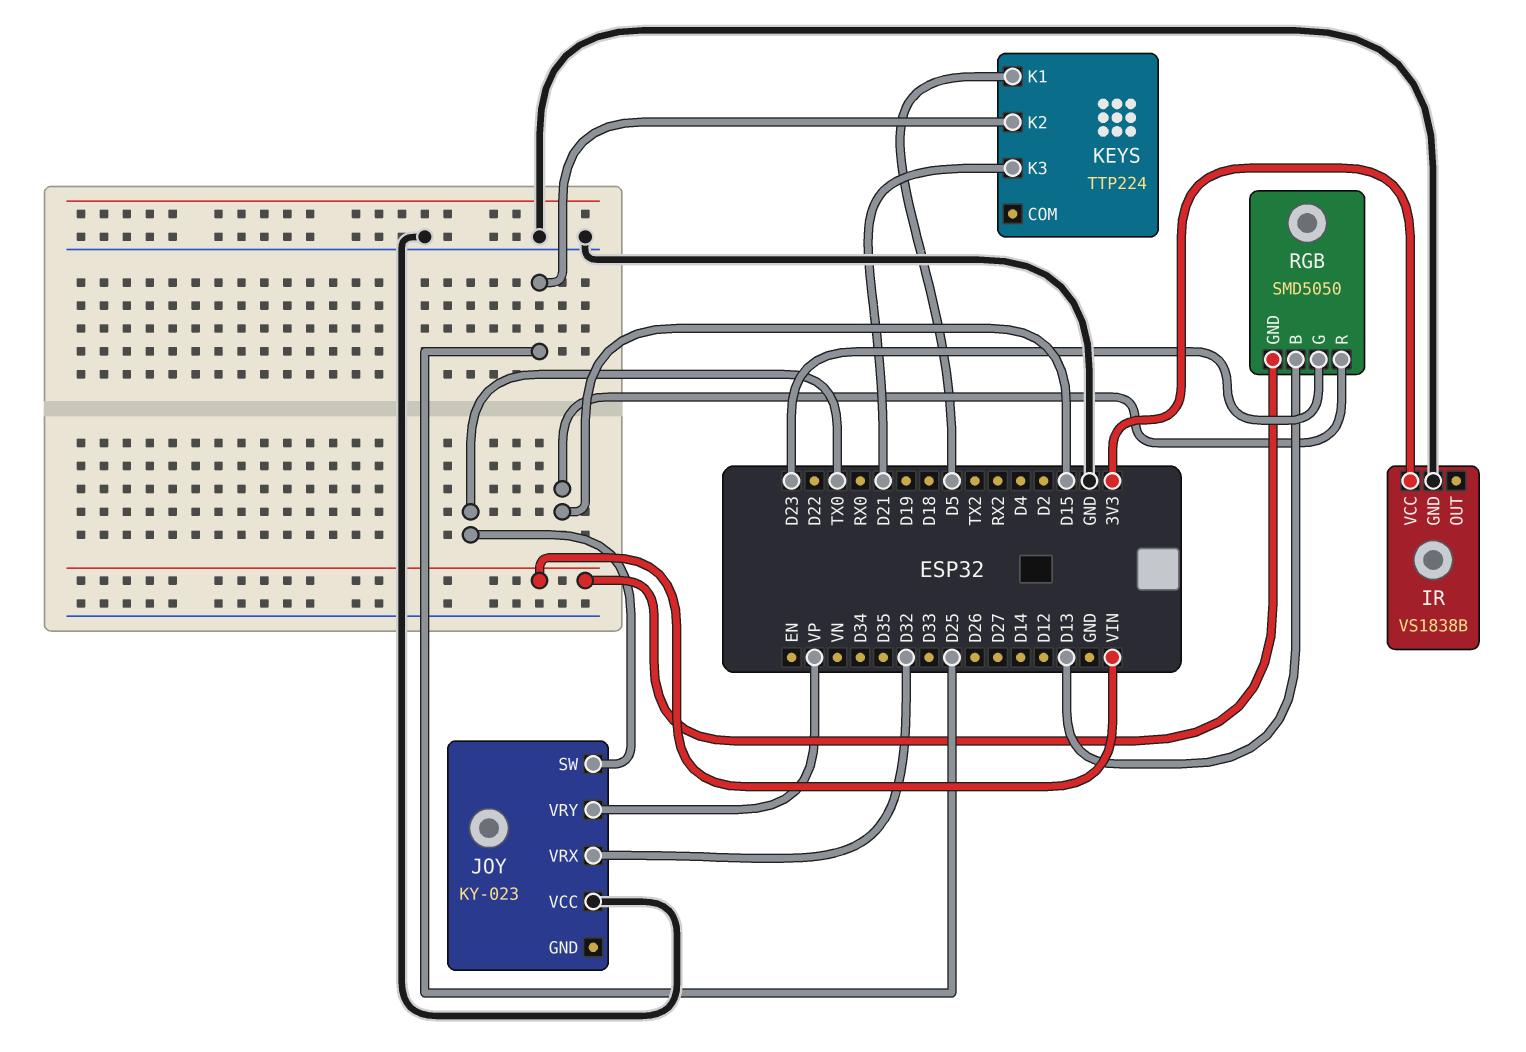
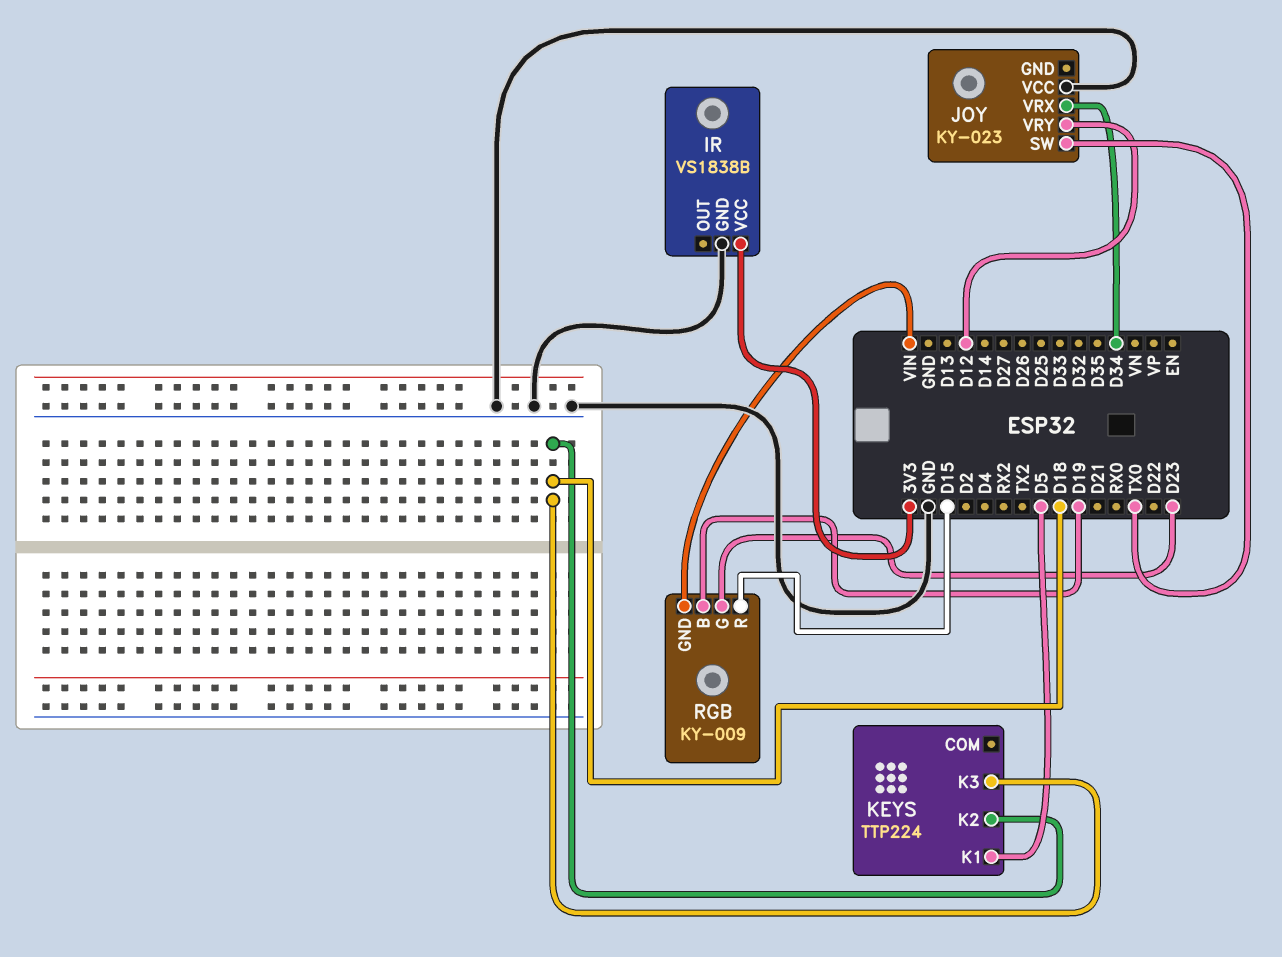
JOY pin VRX: D32 -> D34
JOY pin VRY: VP -> D12
KEYS pin K2: D25 -> D18
KEYS pin K3: D21 -> D18
RGB: SMD5050 -> KY-009
RGB pin B: D13 -> D19

